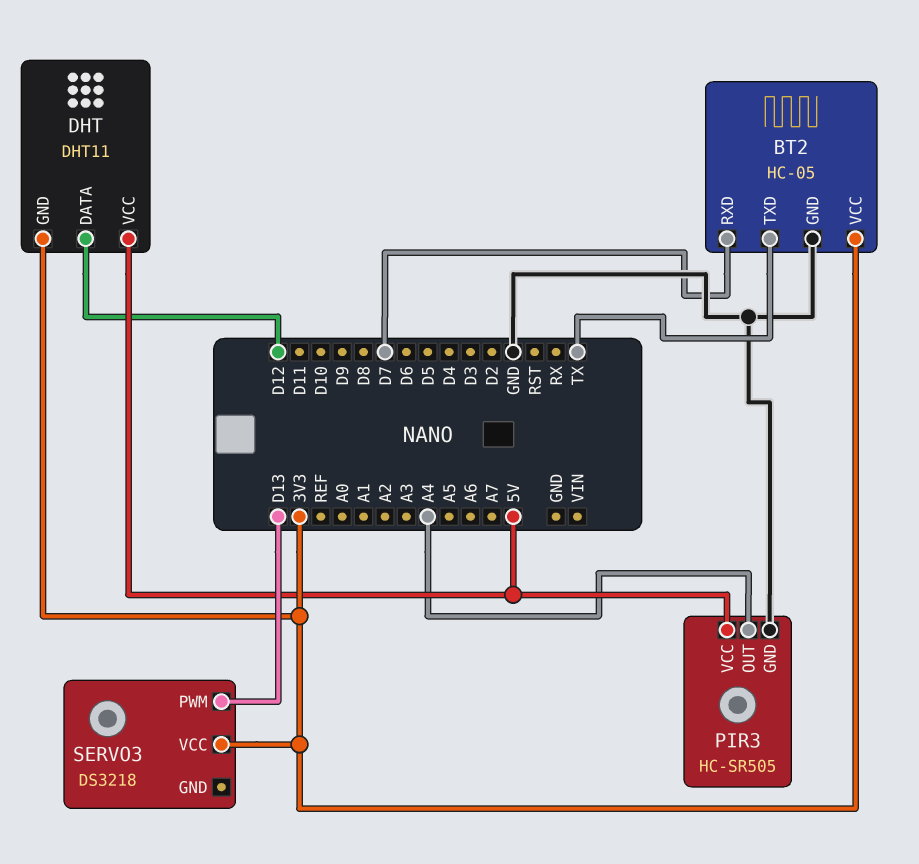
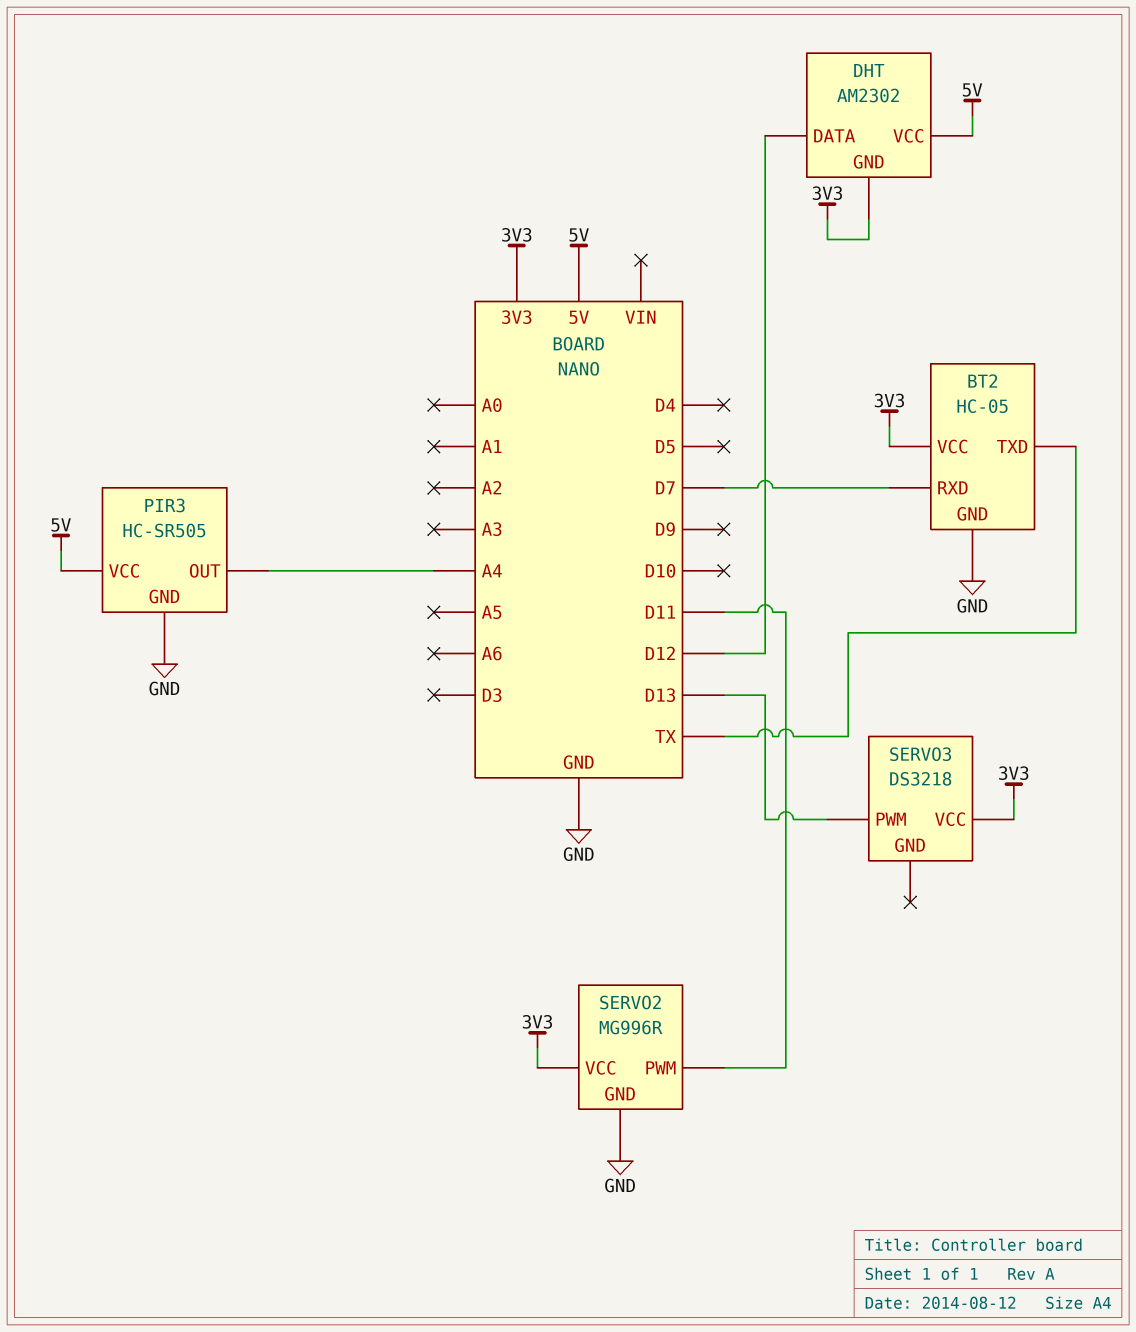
DHT: DHT11 -> AM2302
SERVO2: none -> MG996R
SERVO2 pin GND: none -> GND
SERVO2 pin PWM: none -> D11
SERVO2 pin VCC: none -> 3V3

